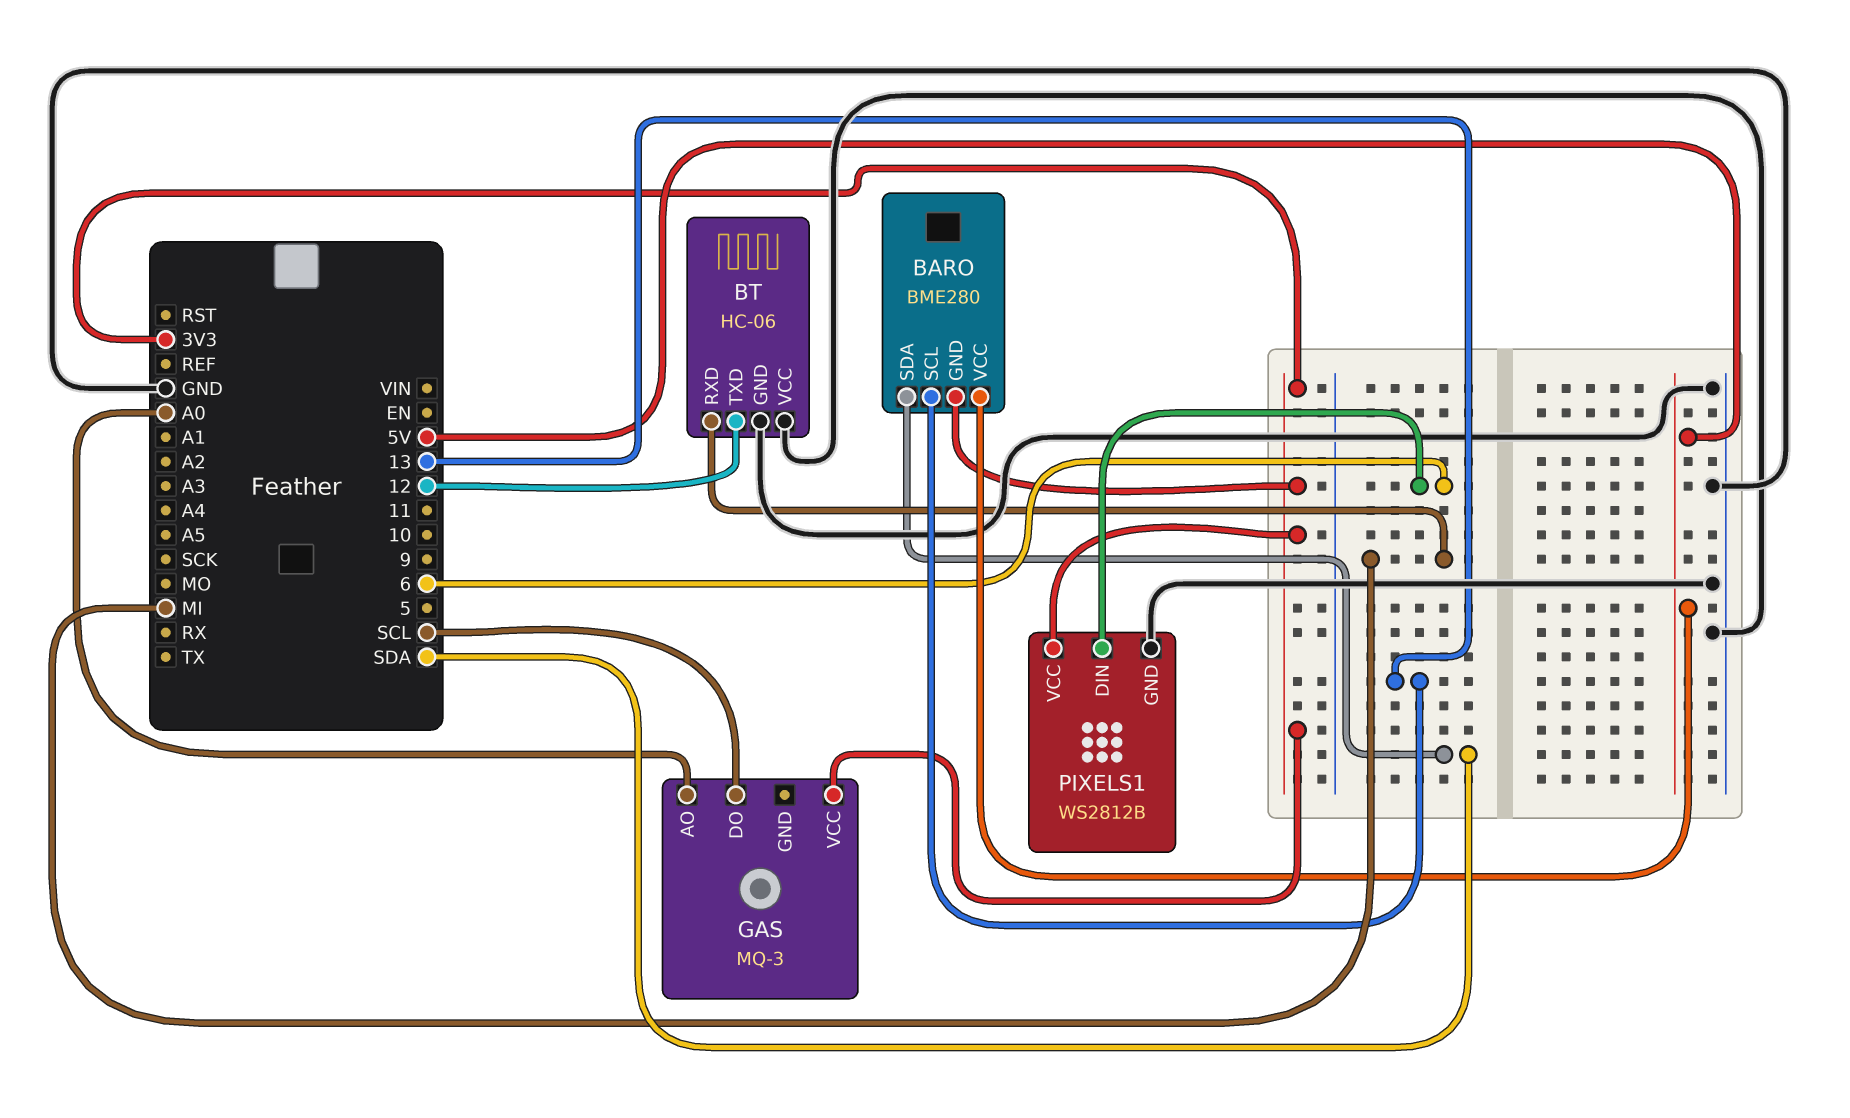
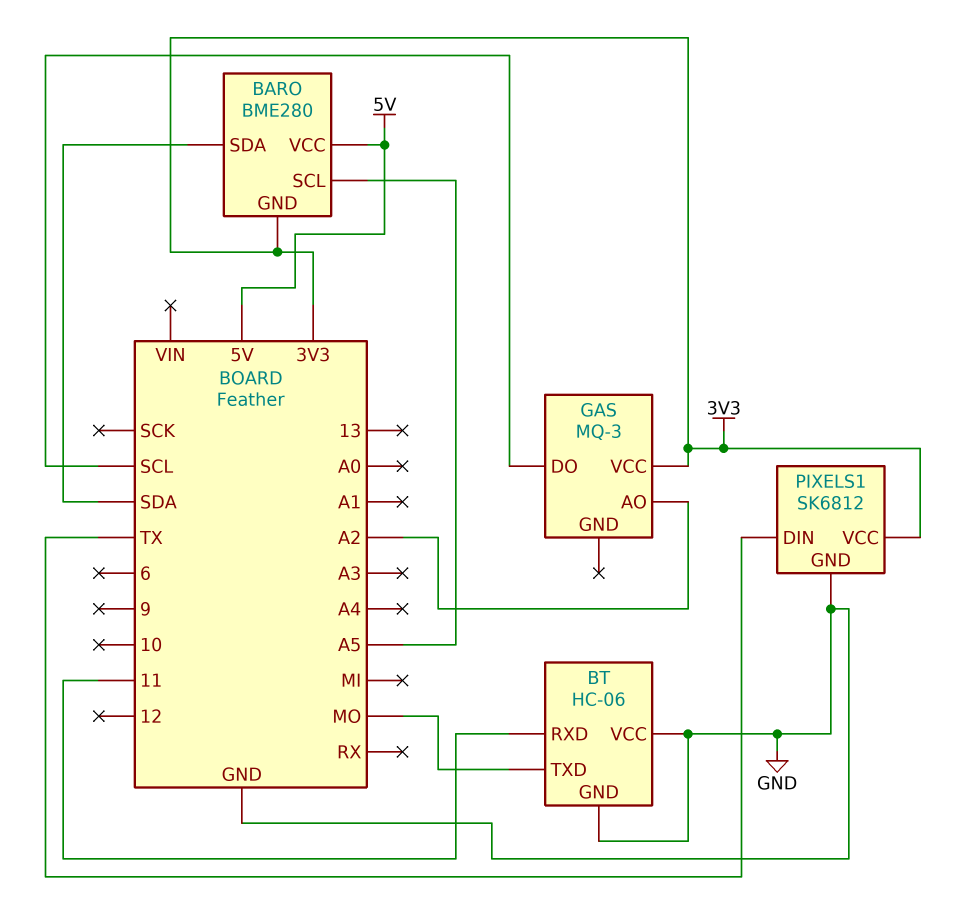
BARO pin SCL: 13 -> A5
BT pin RXD: MI -> 11
BT pin TXD: 12 -> MO
GAS pin AO: A0 -> A2
PIXELS1: WS2812B -> SK6812
PIXELS1 pin DIN: 6 -> TX

